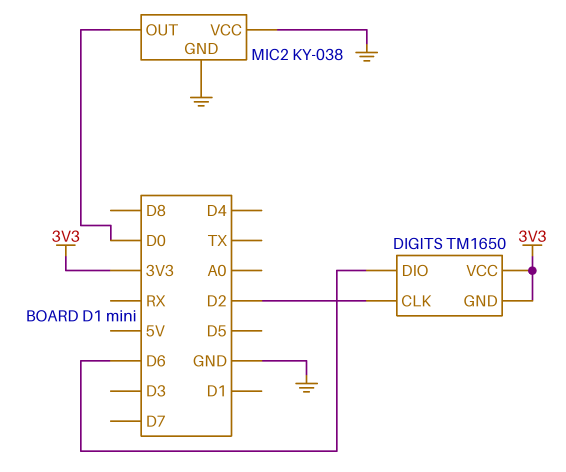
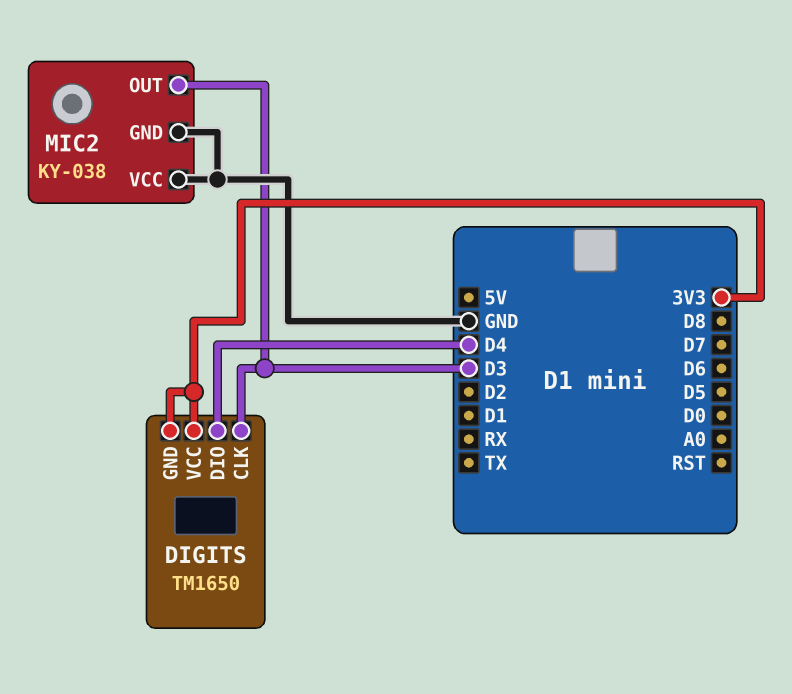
DIGITS pin CLK: D2 -> D3
DIGITS pin DIO: D6 -> D4
MIC2 pin OUT: D0 -> D3

